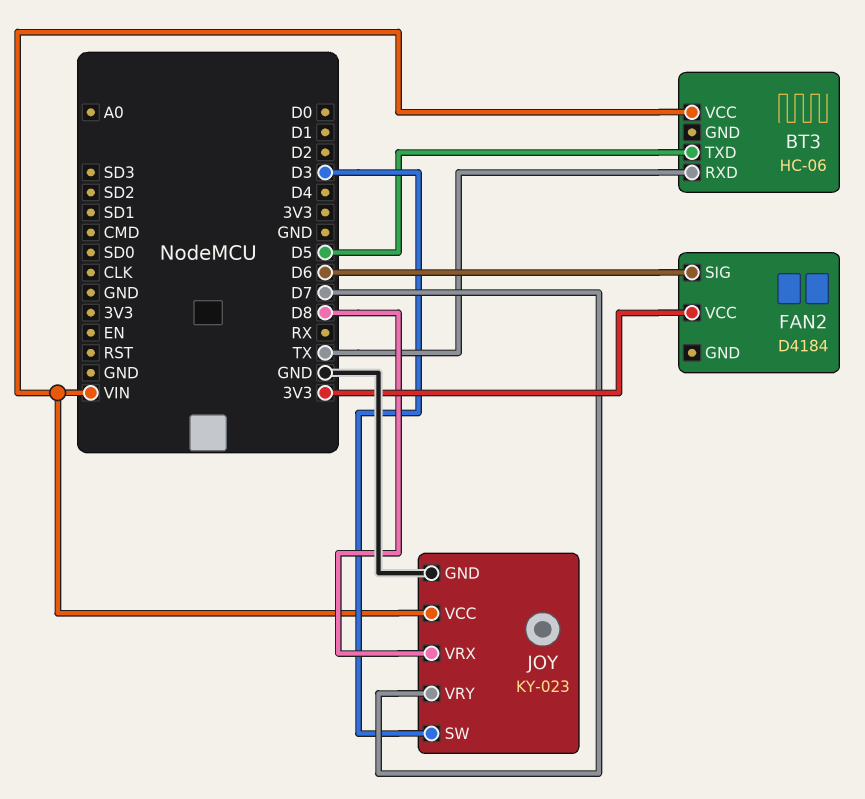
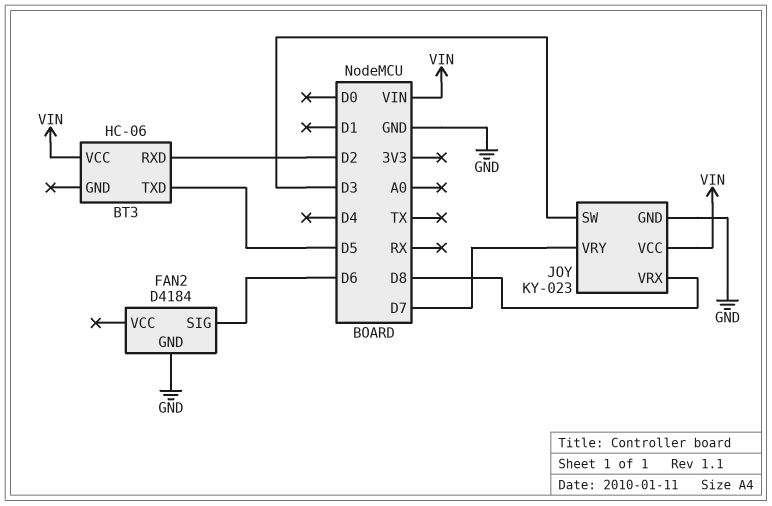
BT3 pin RXD: TX -> D2
FAN2 pin GND: none -> GND
FAN2 pin VCC: 3V3 -> none

